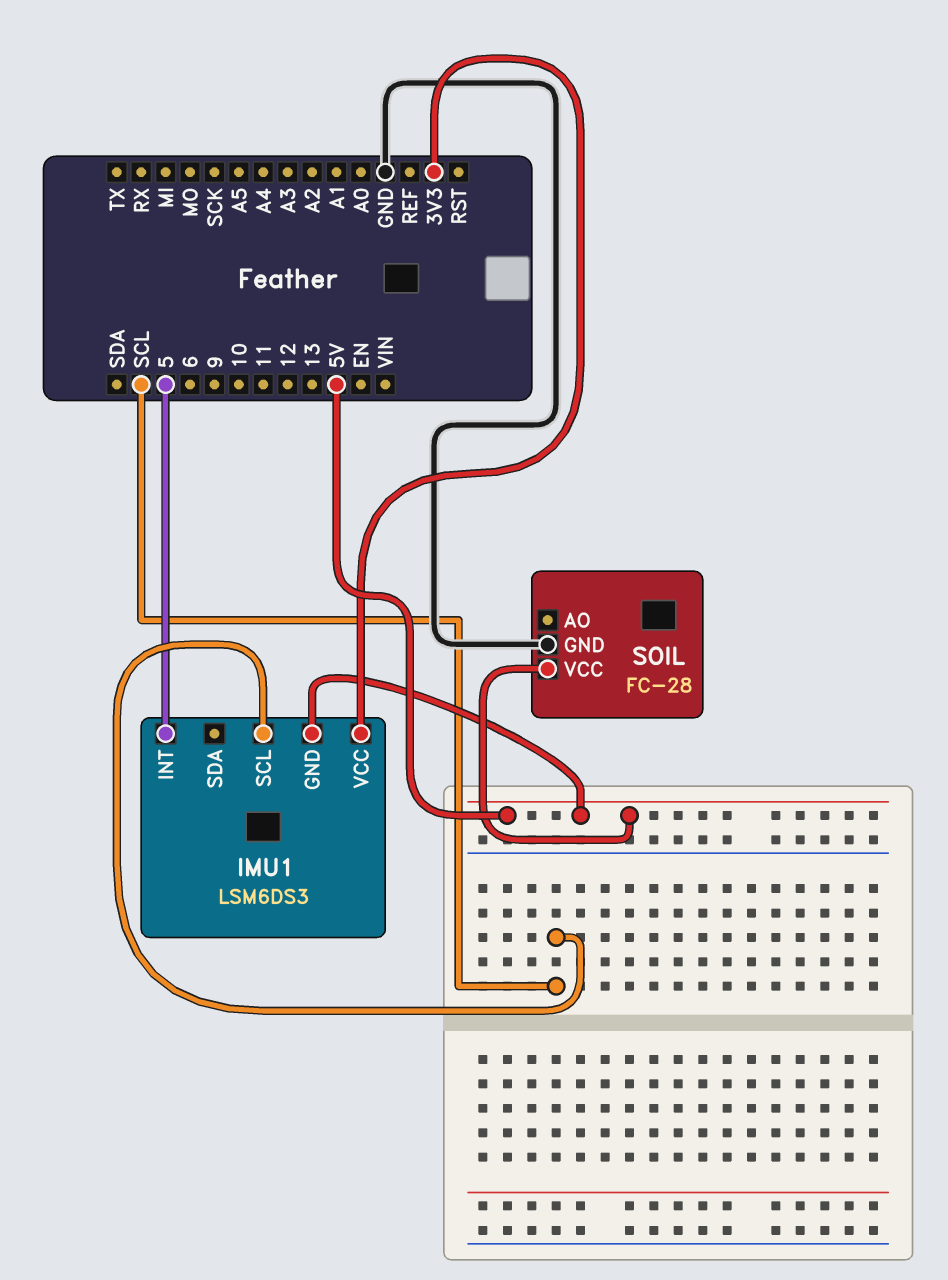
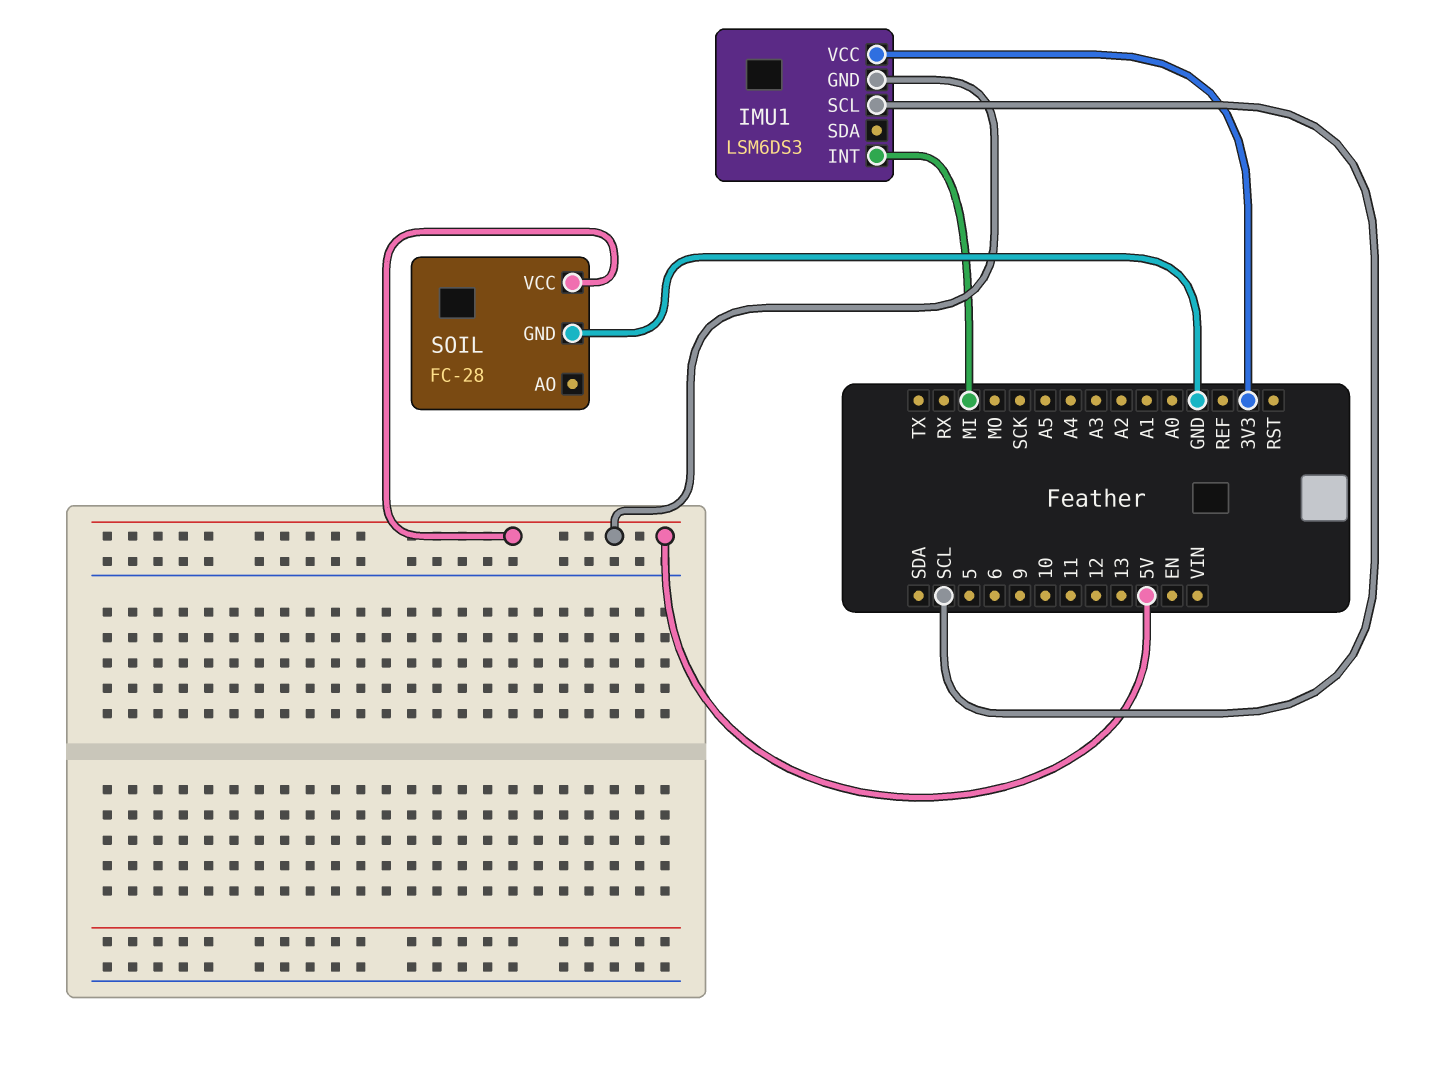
IMU1 pin INT: 5 -> MI

